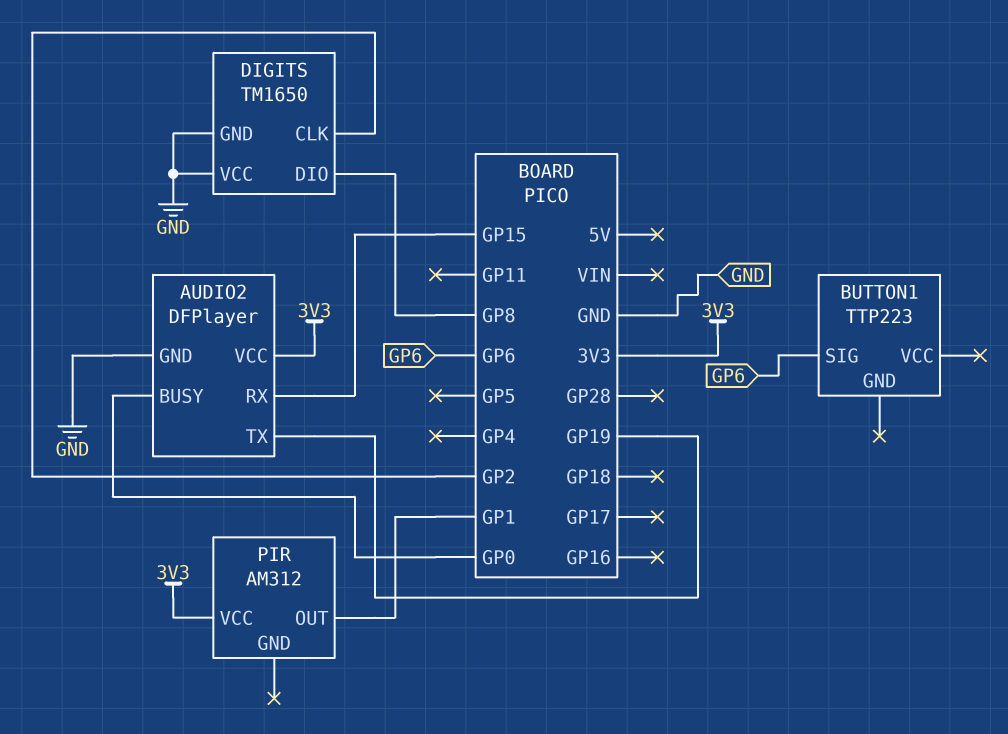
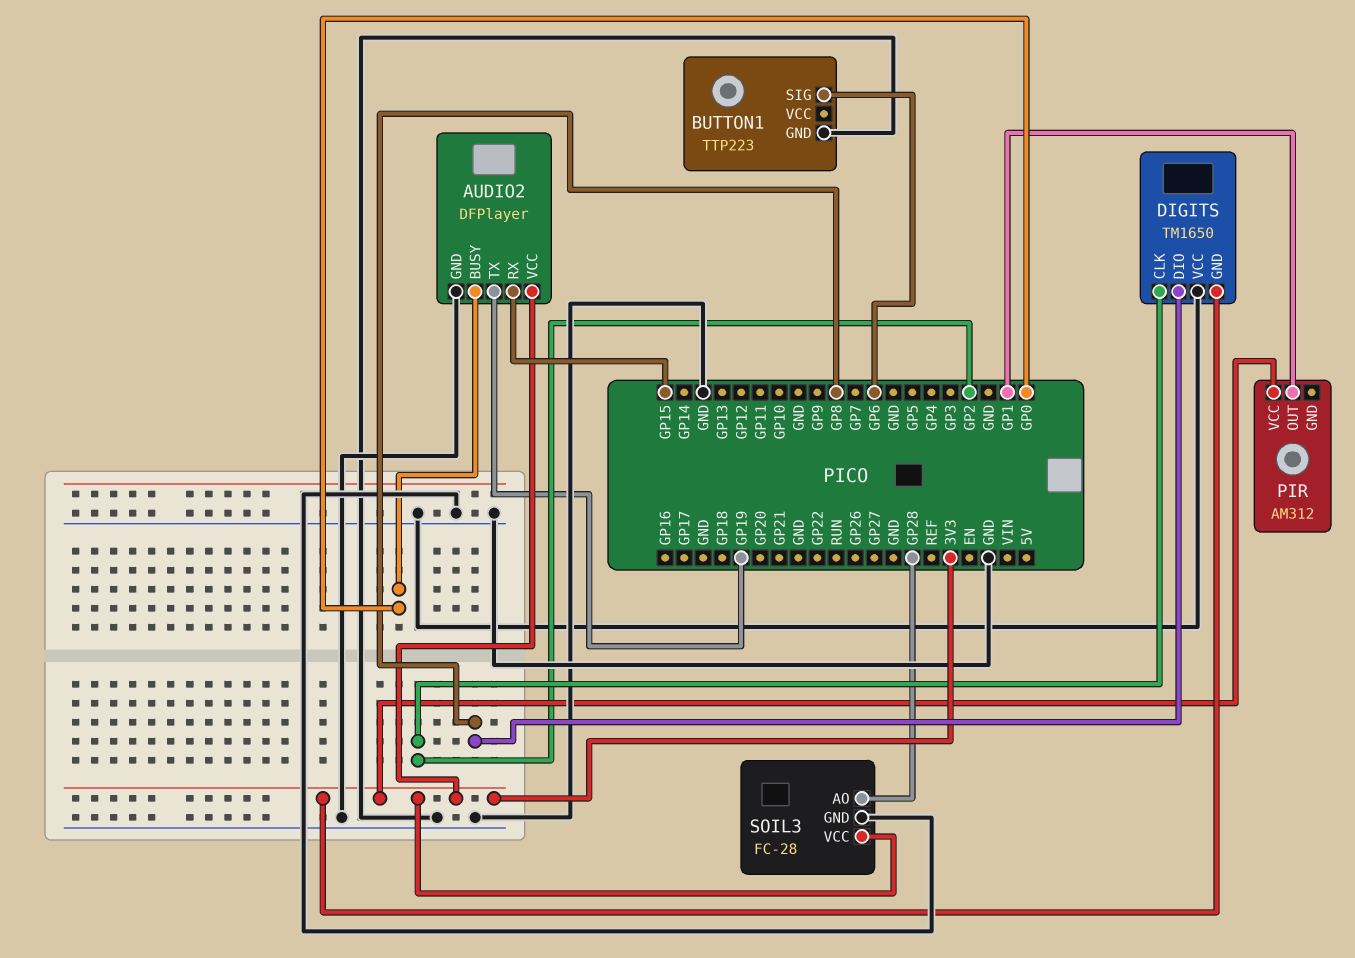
BUTTON1 pin GND: none -> GND
DIGITS pin GND: GND -> 3V3
SOIL3: none -> FC-28
SOIL3 pin AO: none -> GP28
SOIL3 pin GND: none -> GND
SOIL3 pin VCC: none -> 3V3

